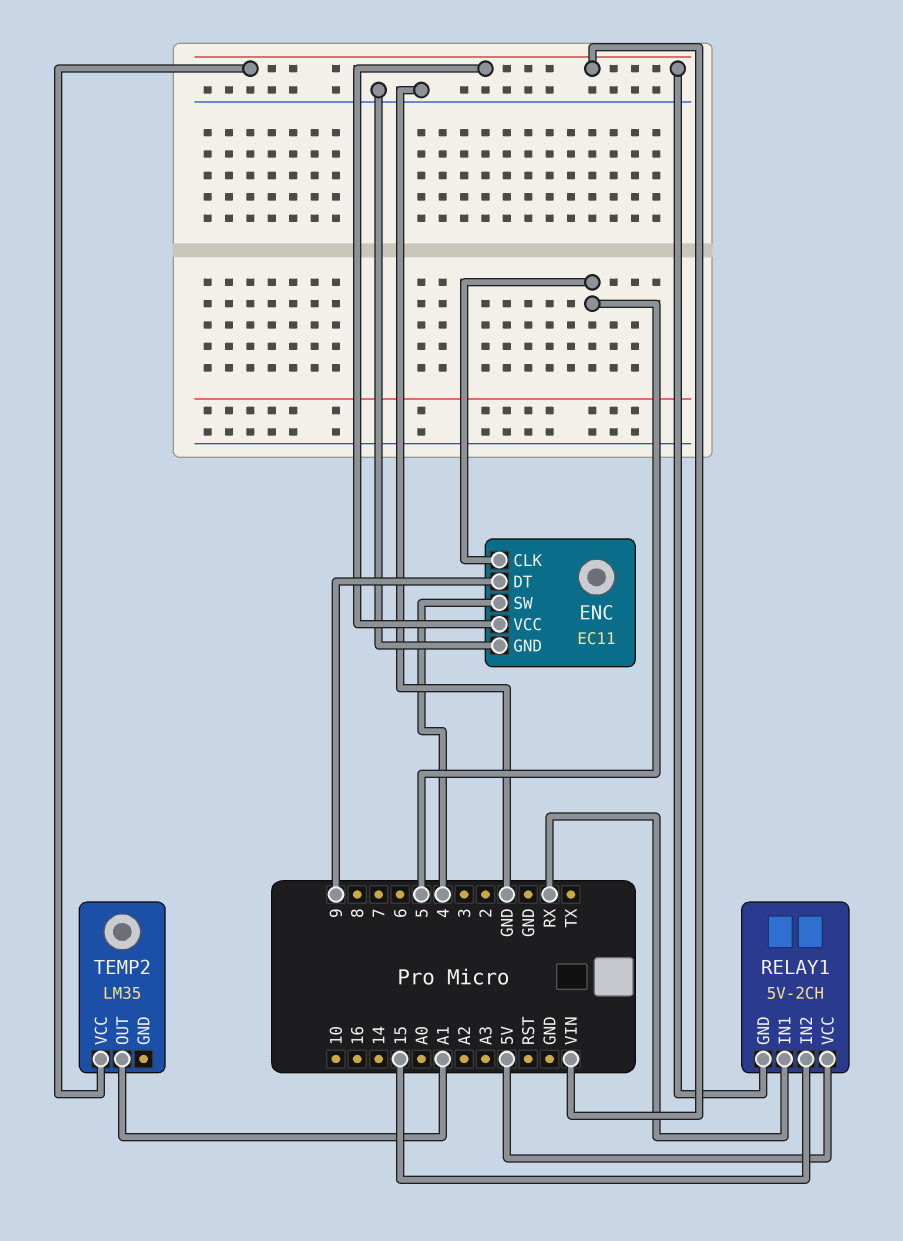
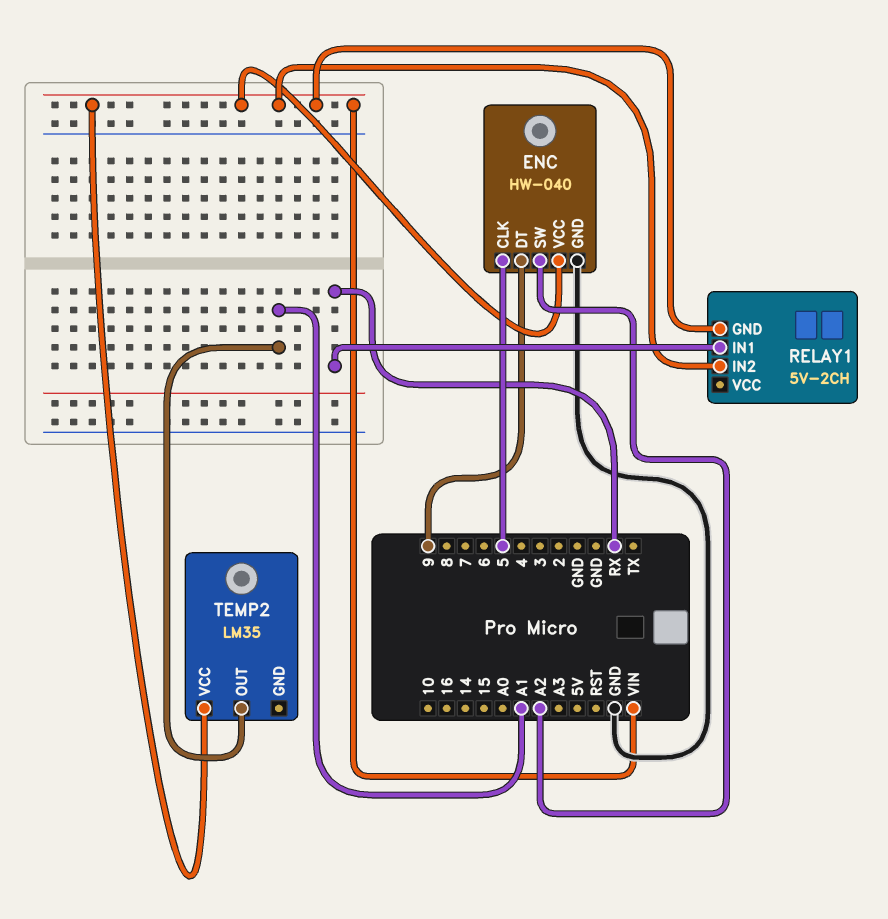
ENC: EC11 -> HW-040
ENC pin SW: 4 -> A2
RELAY1 pin IN2: 15 -> VIN
RELAY1 pin VCC: 5V -> none

